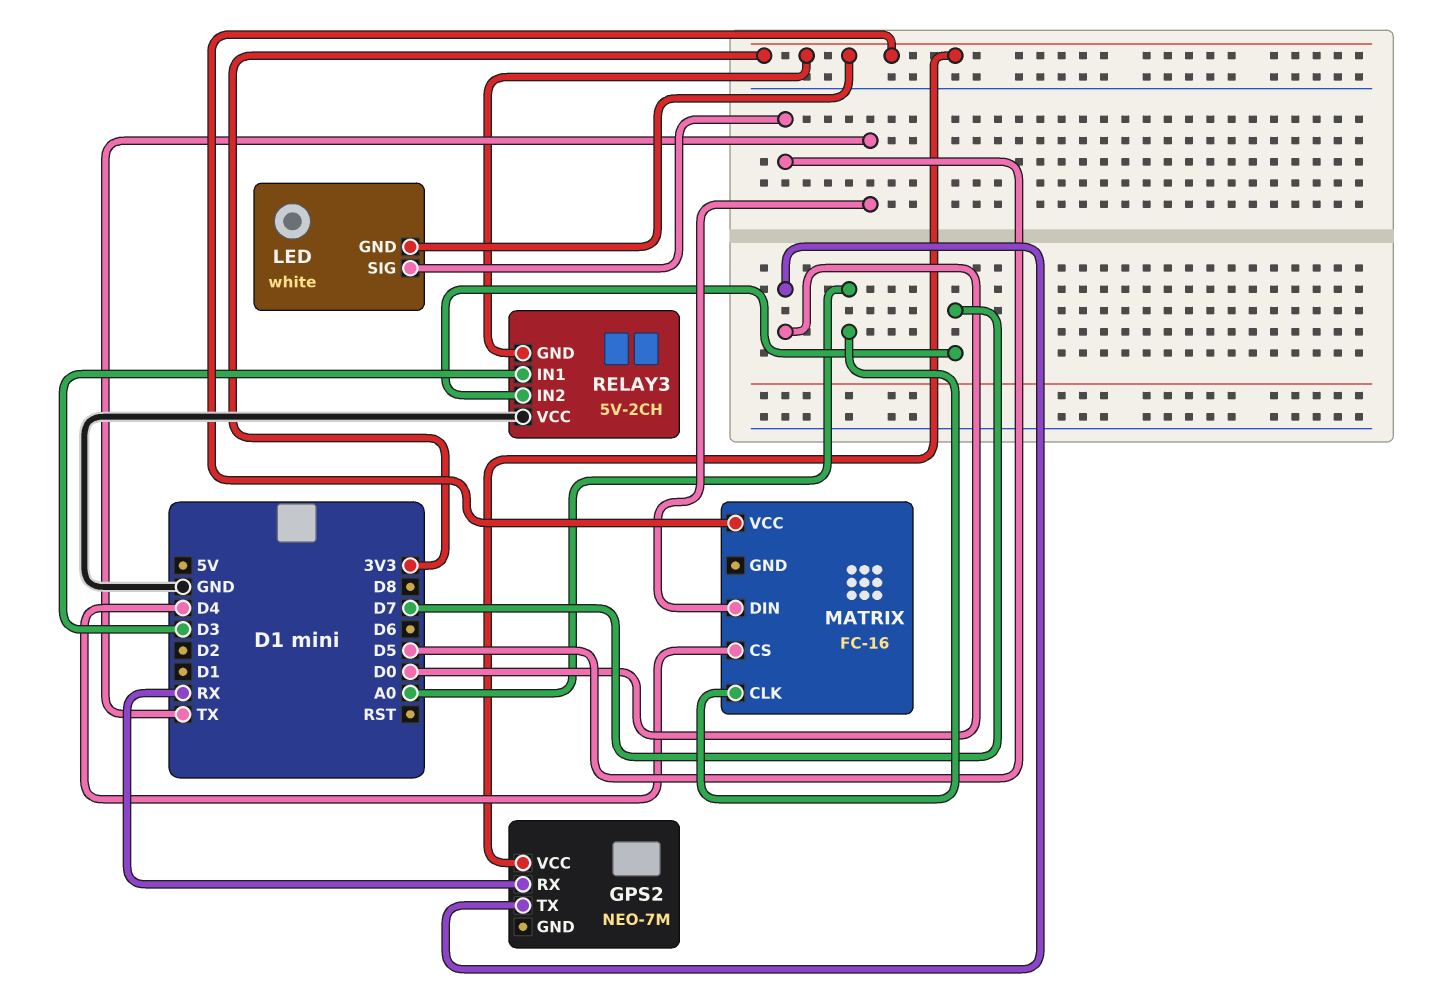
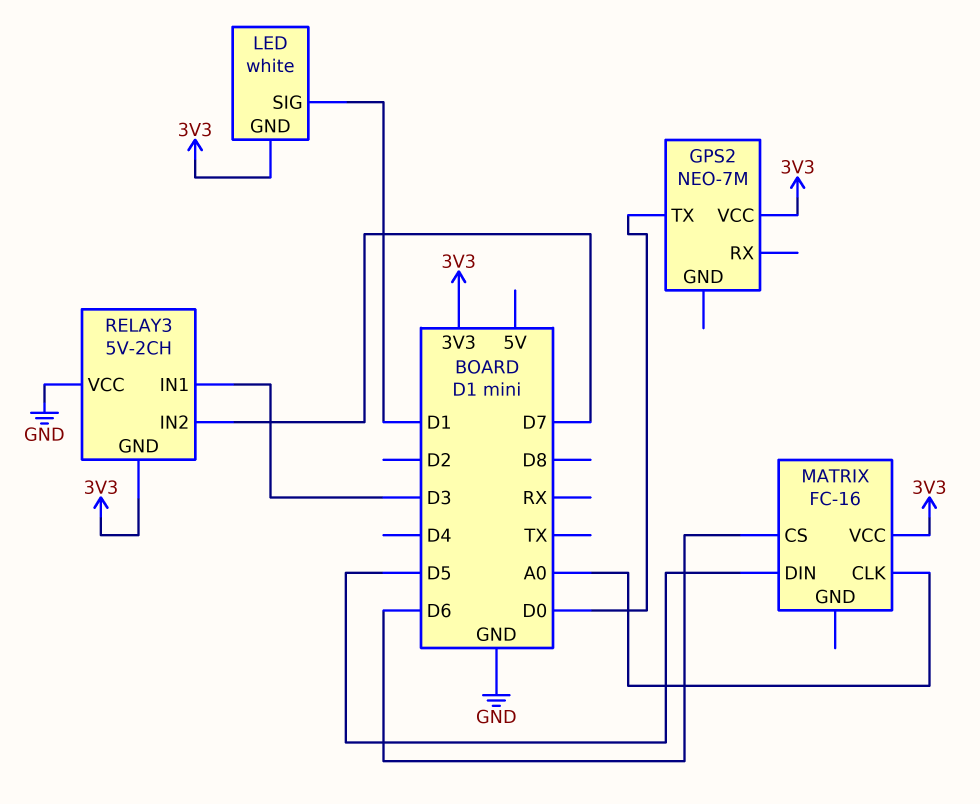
GPS2 pin RX: RX -> none
LED pin SIG: D5 -> D1
MATRIX pin CS: D4 -> D6
MATRIX pin DIN: TX -> D5

